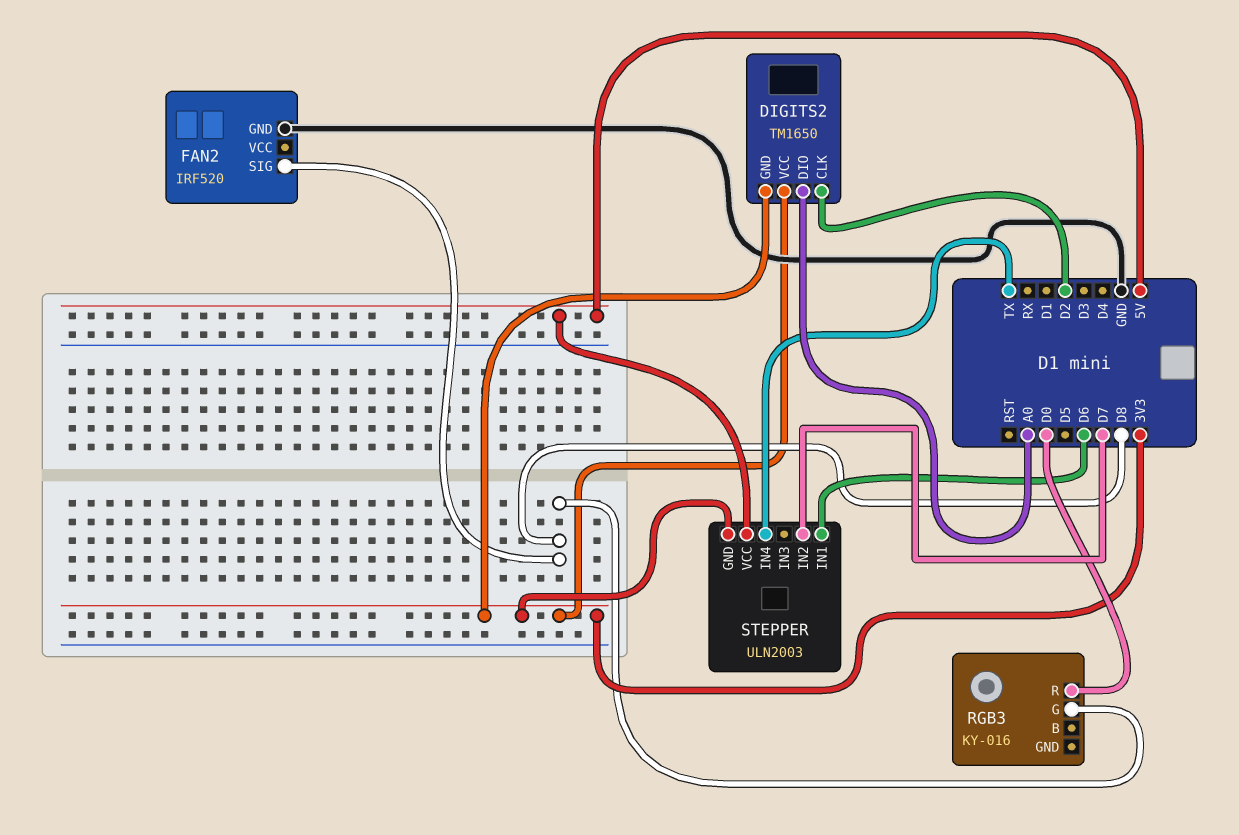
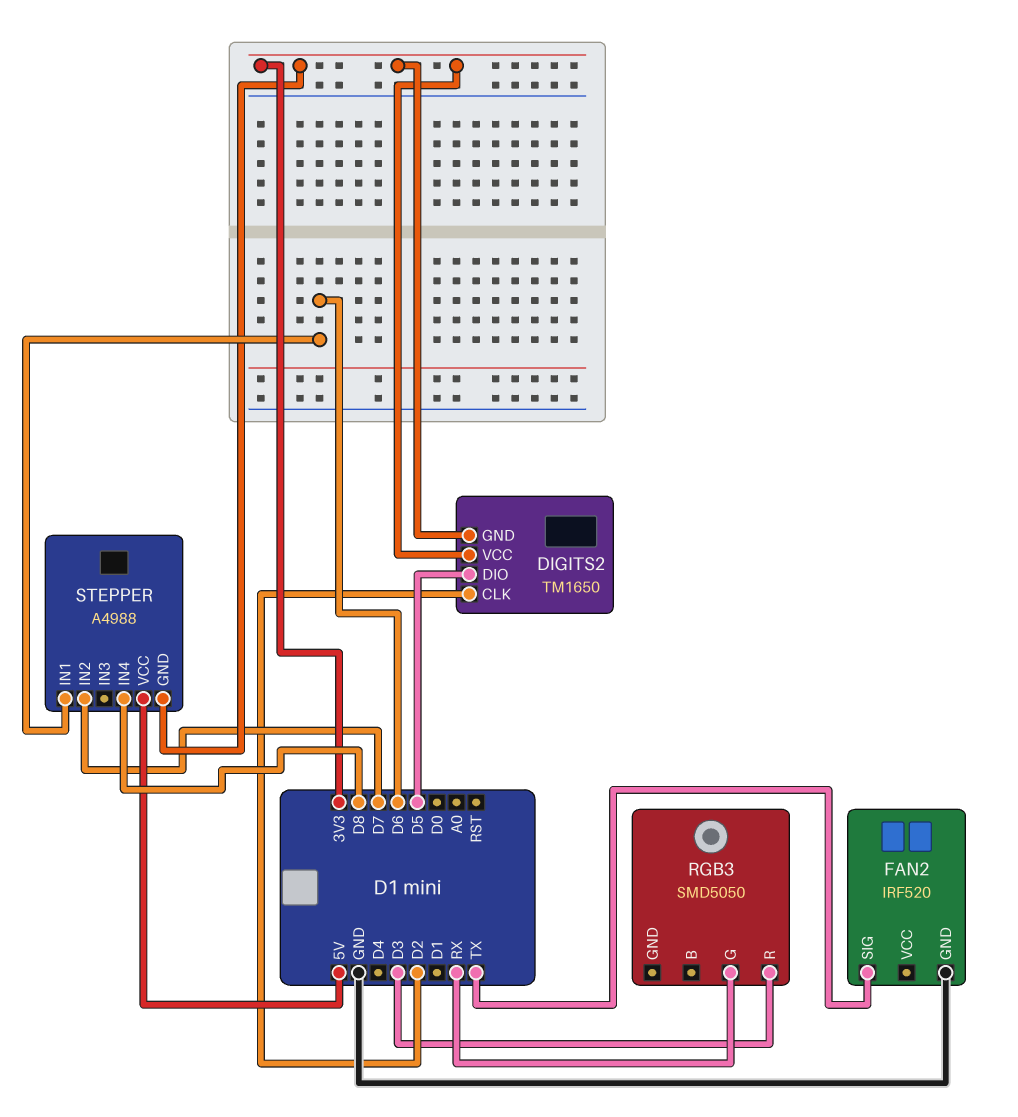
DIGITS2 pin DIO: A0 -> D5
FAN2 pin SIG: D8 -> TX
RGB3: KY-016 -> SMD5050
RGB3 pin G: D8 -> RX
RGB3 pin R: D0 -> D3
STEPPER: ULN2003 -> A4988
STEPPER pin IN4: TX -> D8

